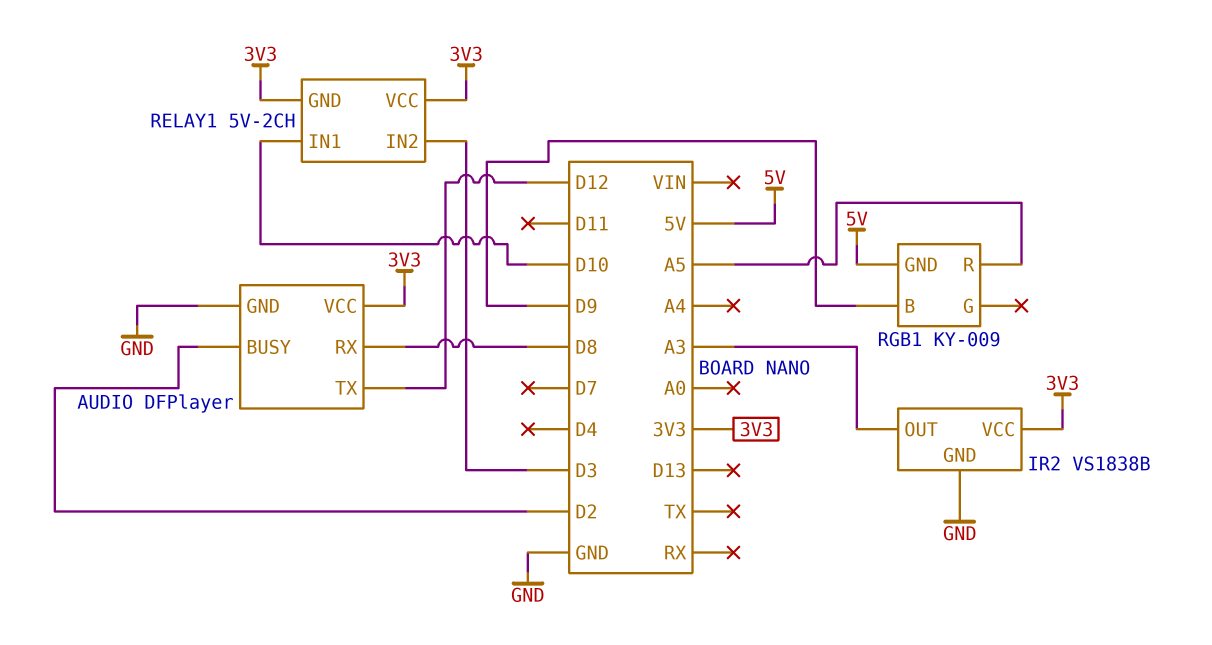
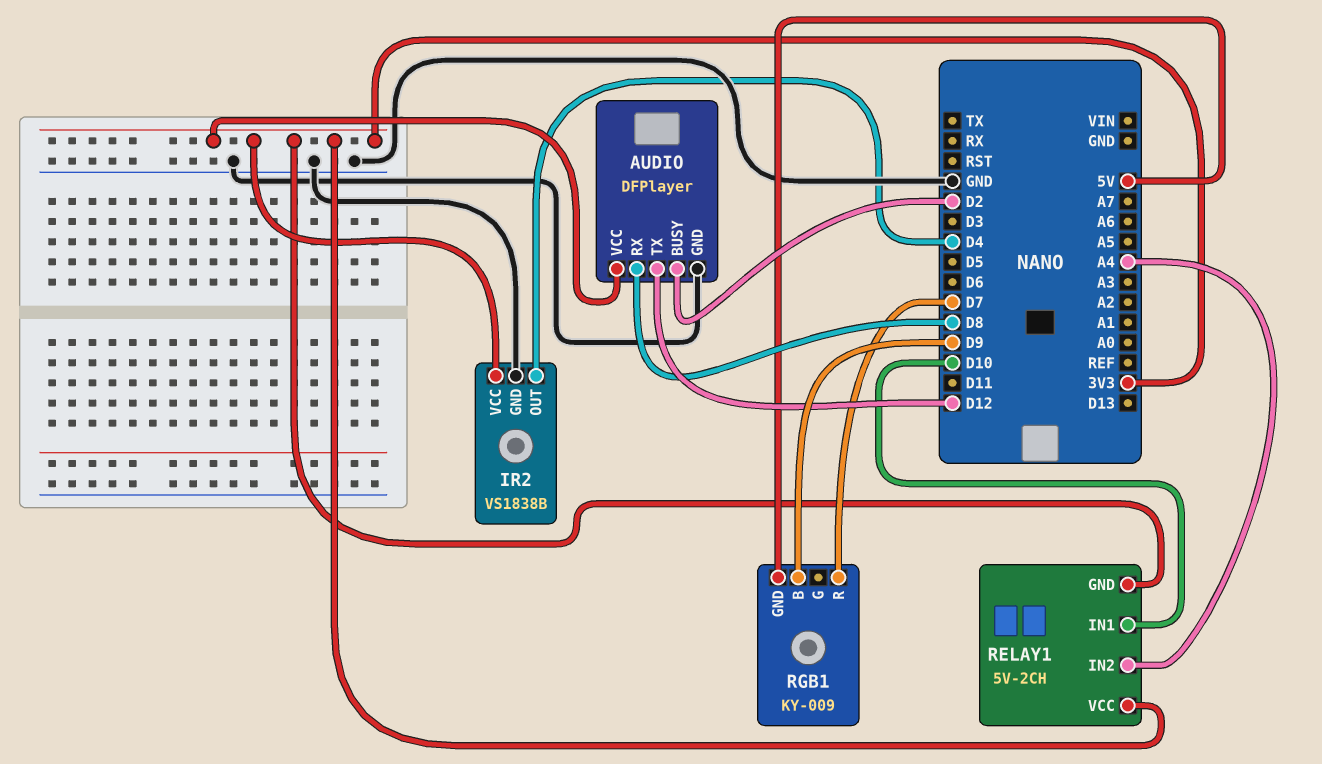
IR2 pin OUT: A3 -> D4
RELAY1 pin IN2: D3 -> A4
RGB1 pin R: A5 -> D7

